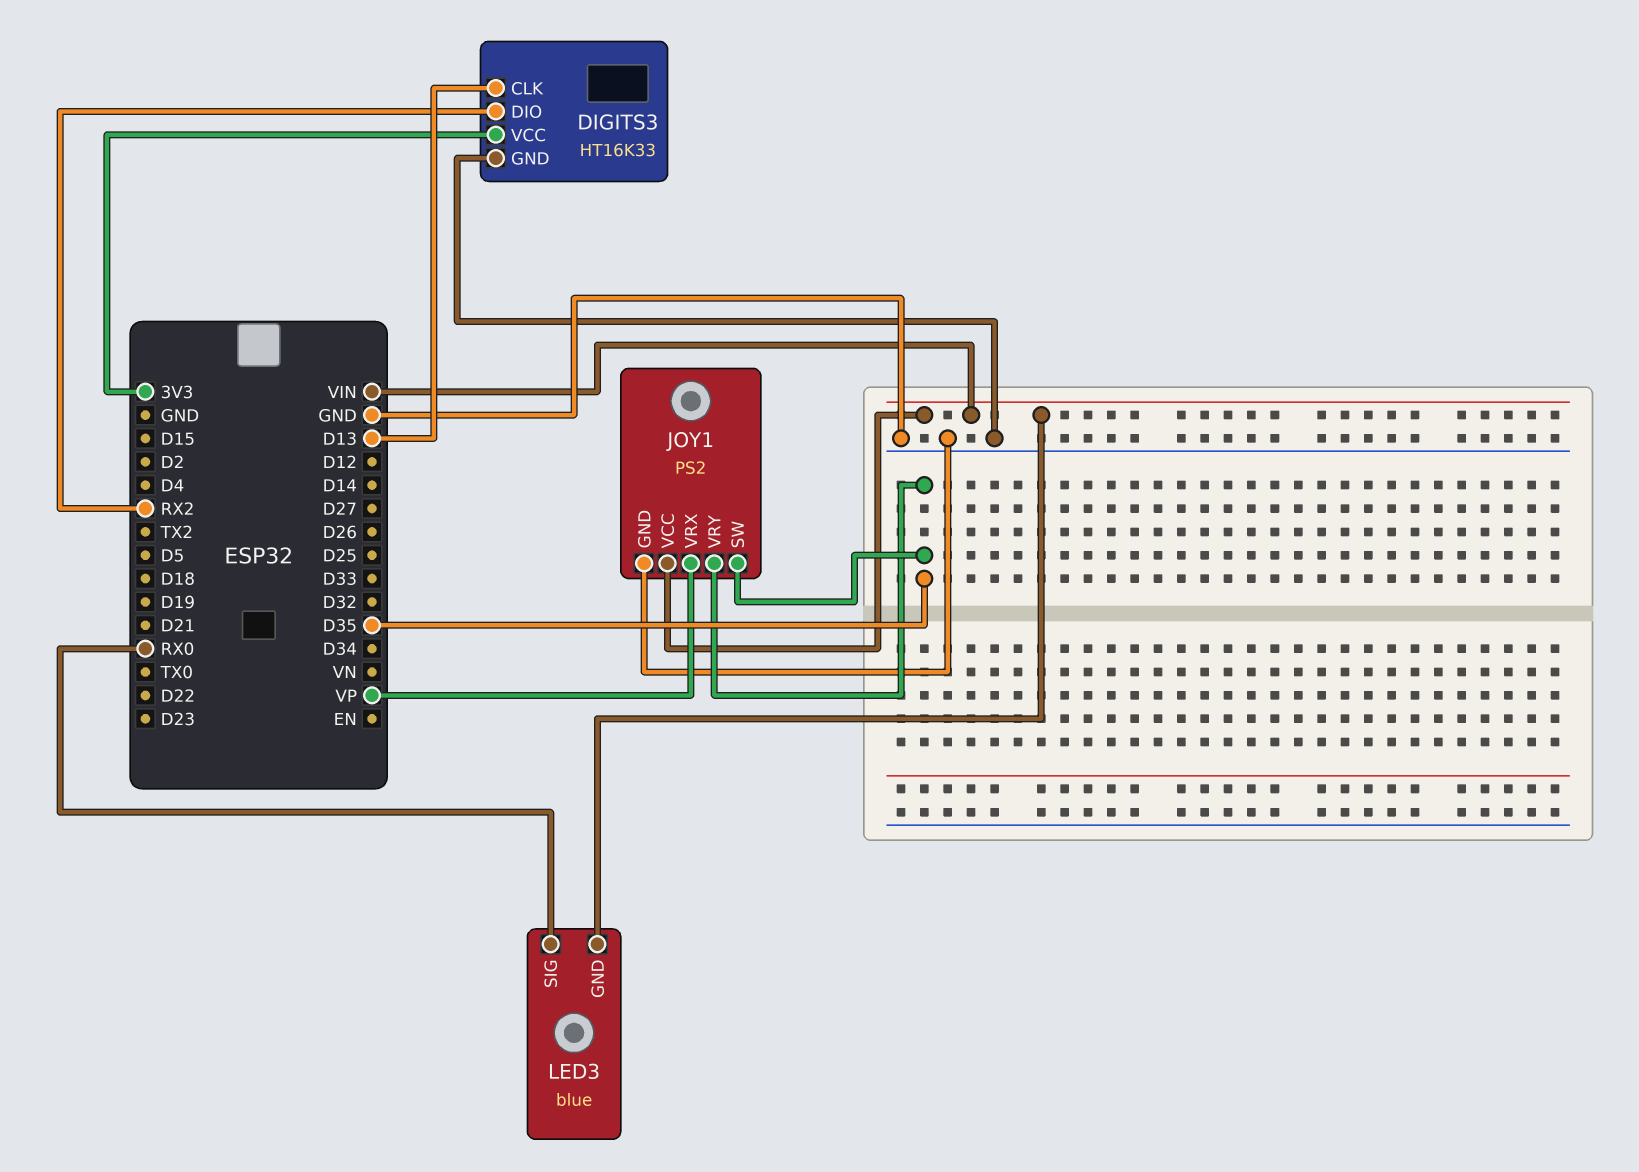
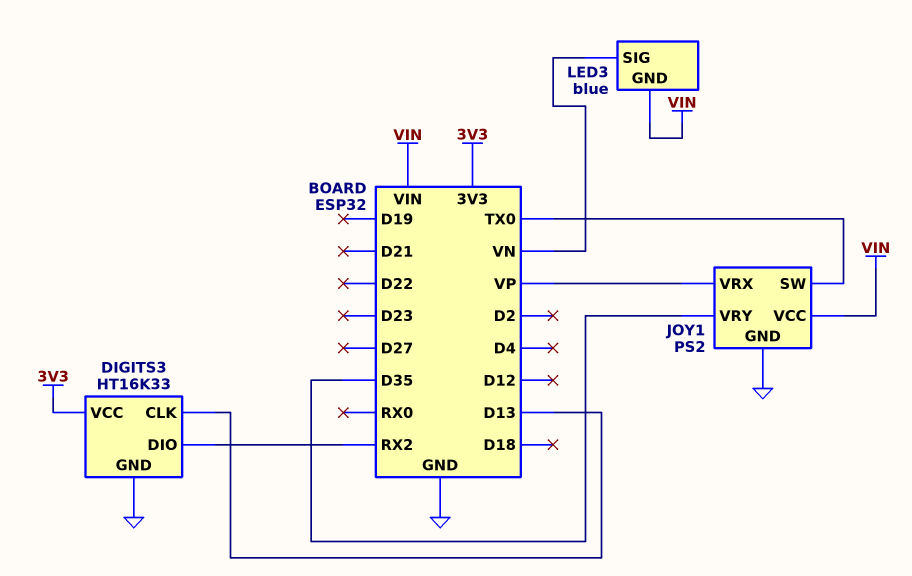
JOY1 pin SW: D35 -> TX0
LED3 pin SIG: RX0 -> VN

